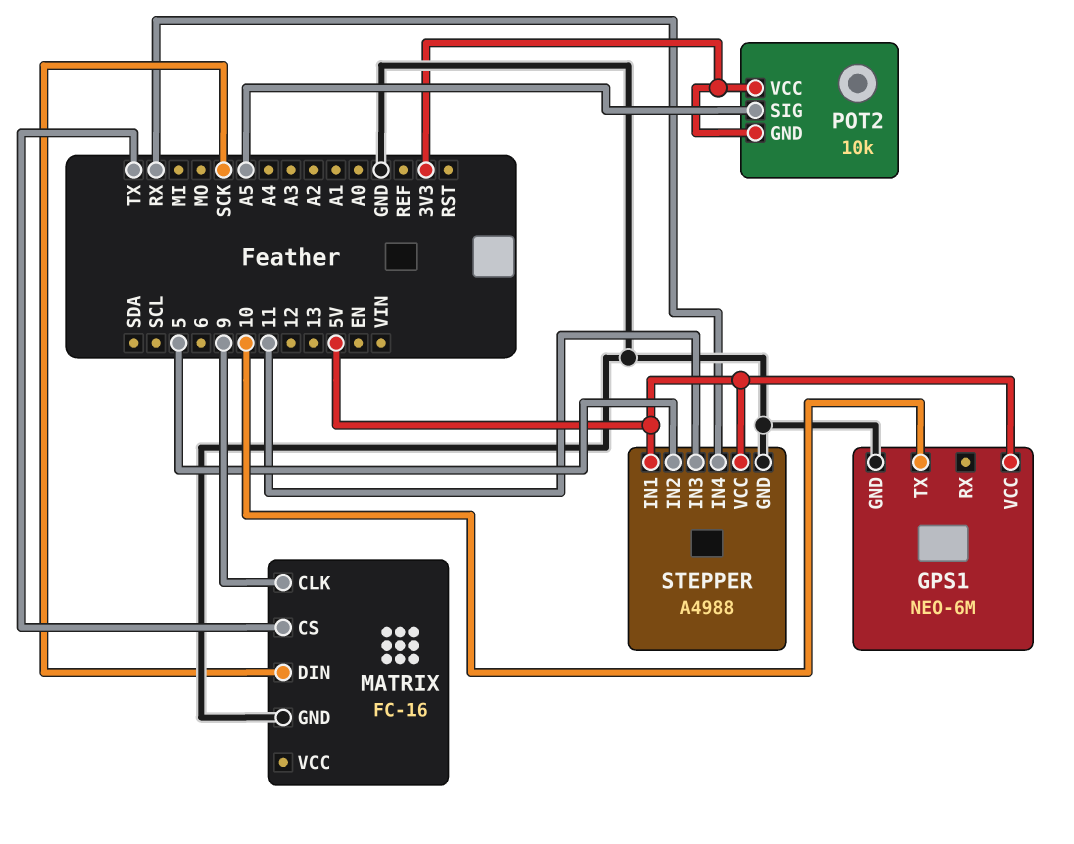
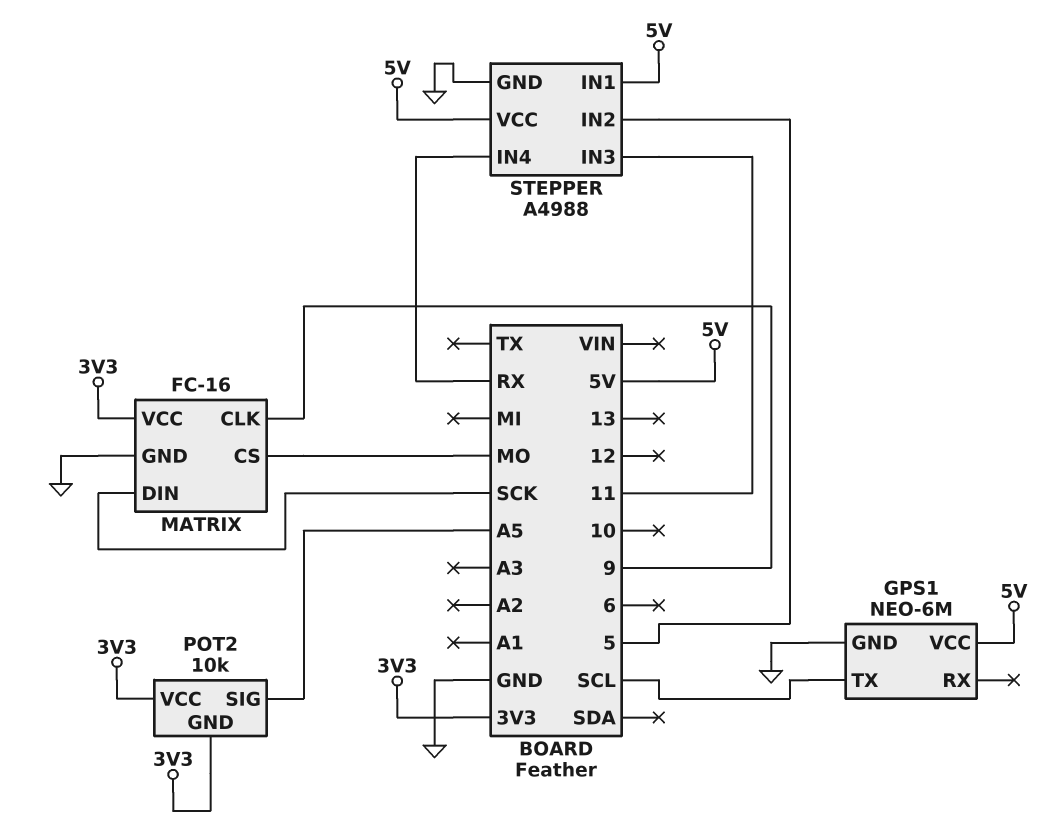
GPS1 pin TX: 10 -> SCL
MATRIX pin CS: TX -> MO
MATRIX pin VCC: none -> 3V3

